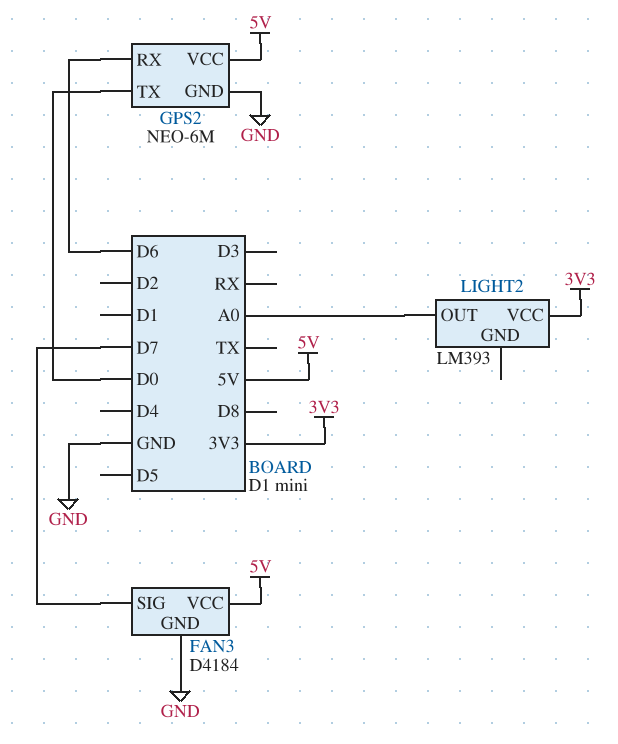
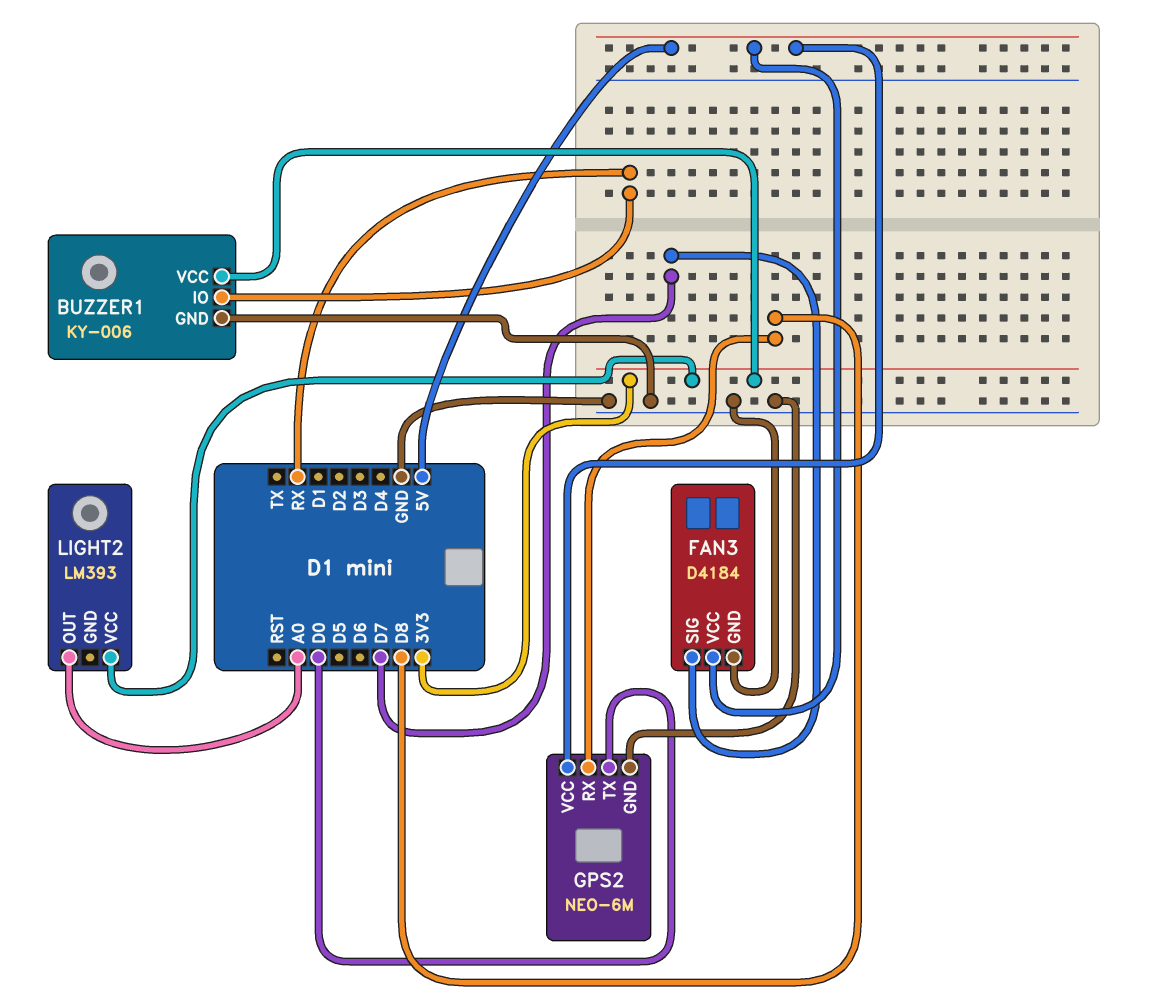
BUZZER1: none -> KY-006
BUZZER1 pin GND: none -> GND
BUZZER1 pin IO: none -> RX
BUZZER1 pin VCC: none -> 3V3
GPS2 pin RX: D6 -> D8

